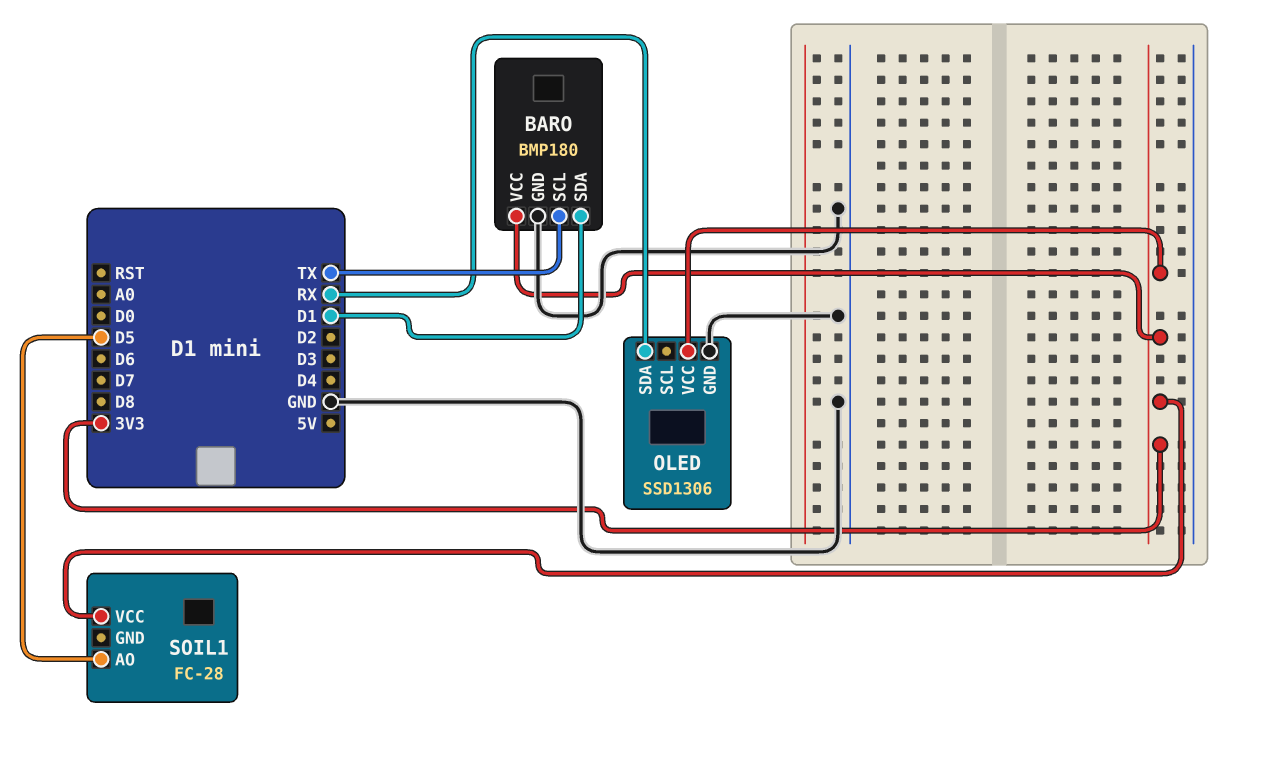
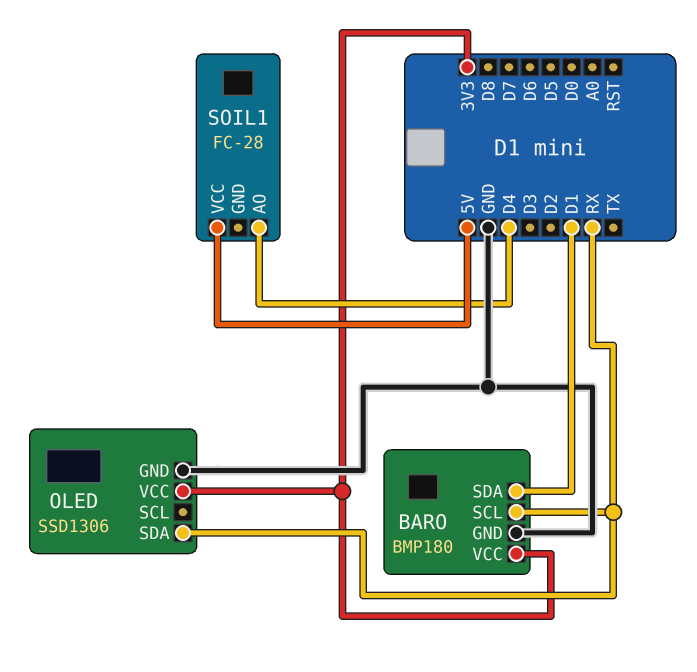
BARO pin SCL: TX -> RX
SOIL1 pin AO: D5 -> D4
SOIL1 pin VCC: 3V3 -> 5V

